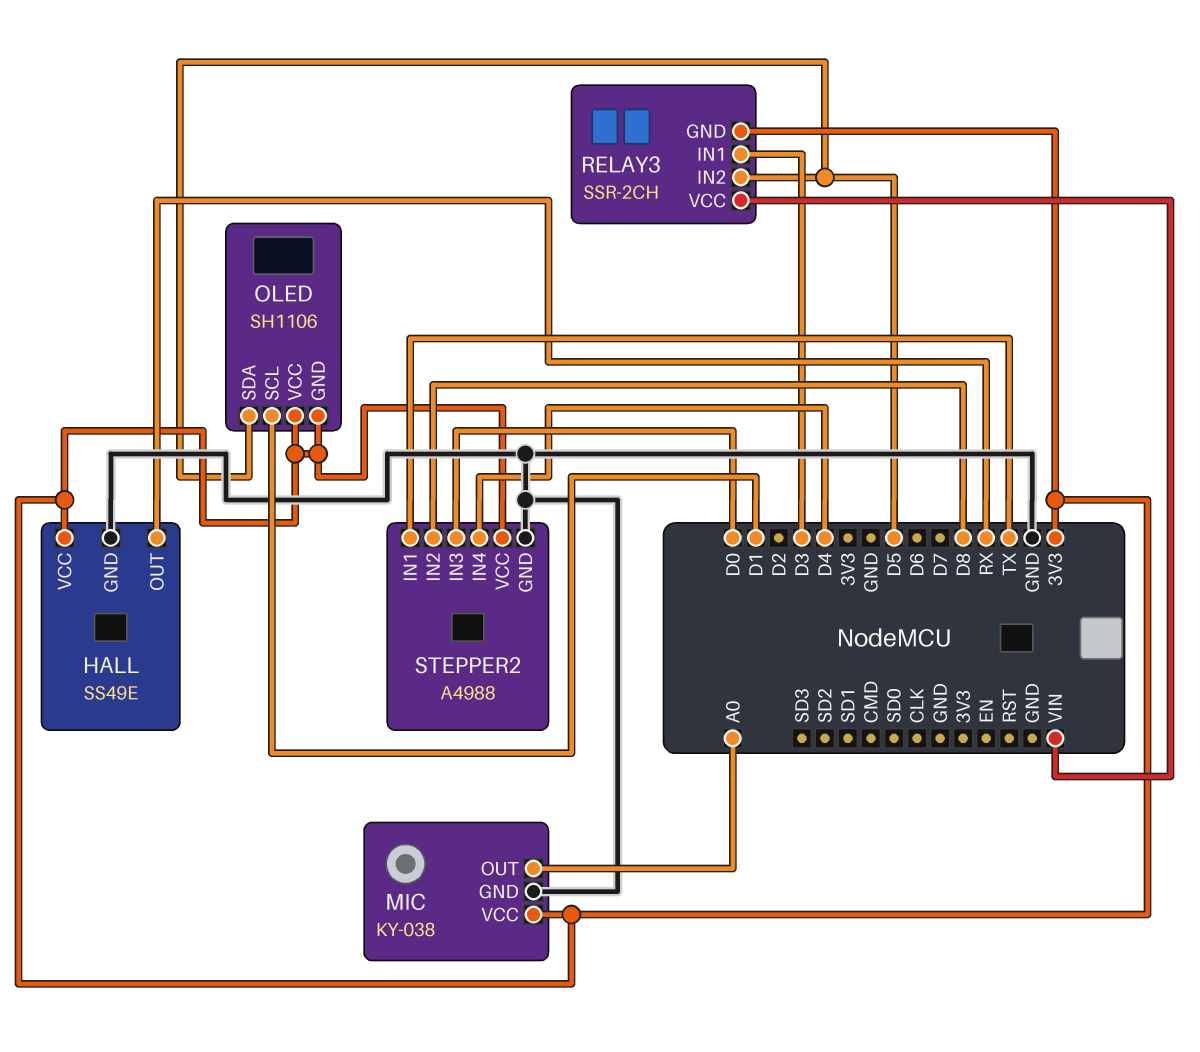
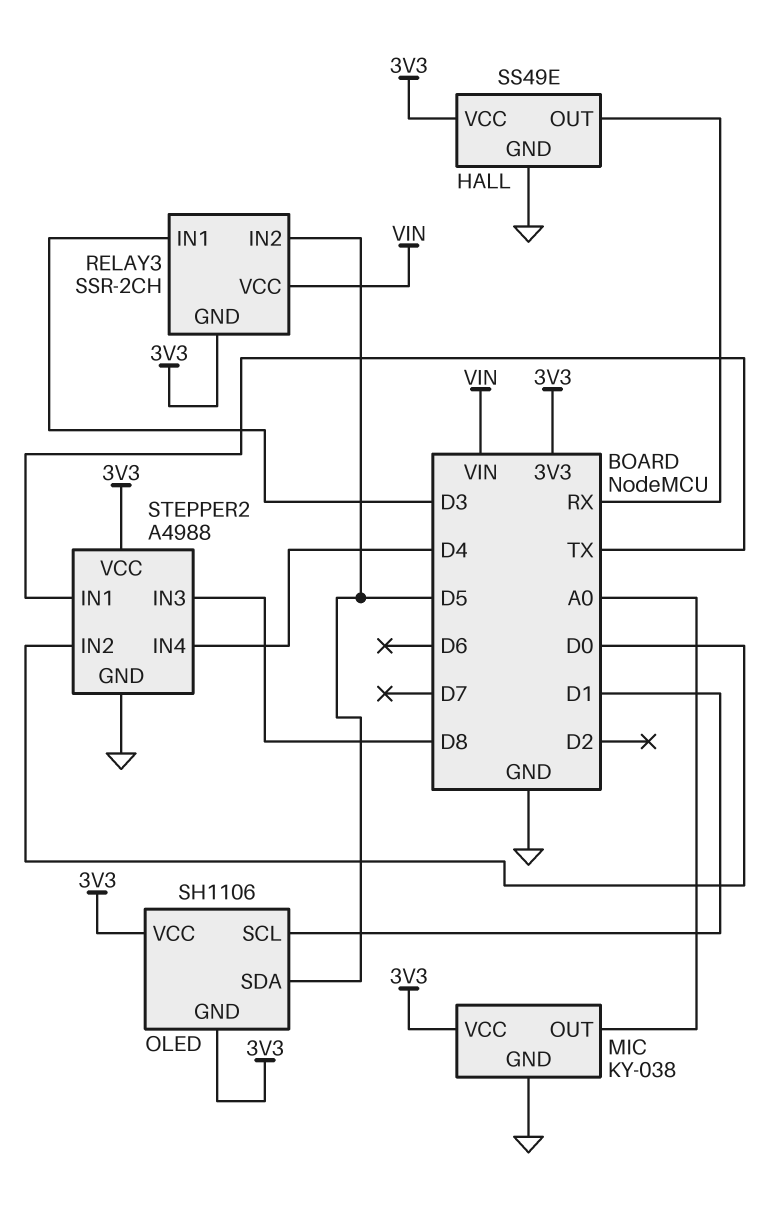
STEPPER2 pin IN2: D8 -> D0
STEPPER2 pin IN3: D0 -> D8

